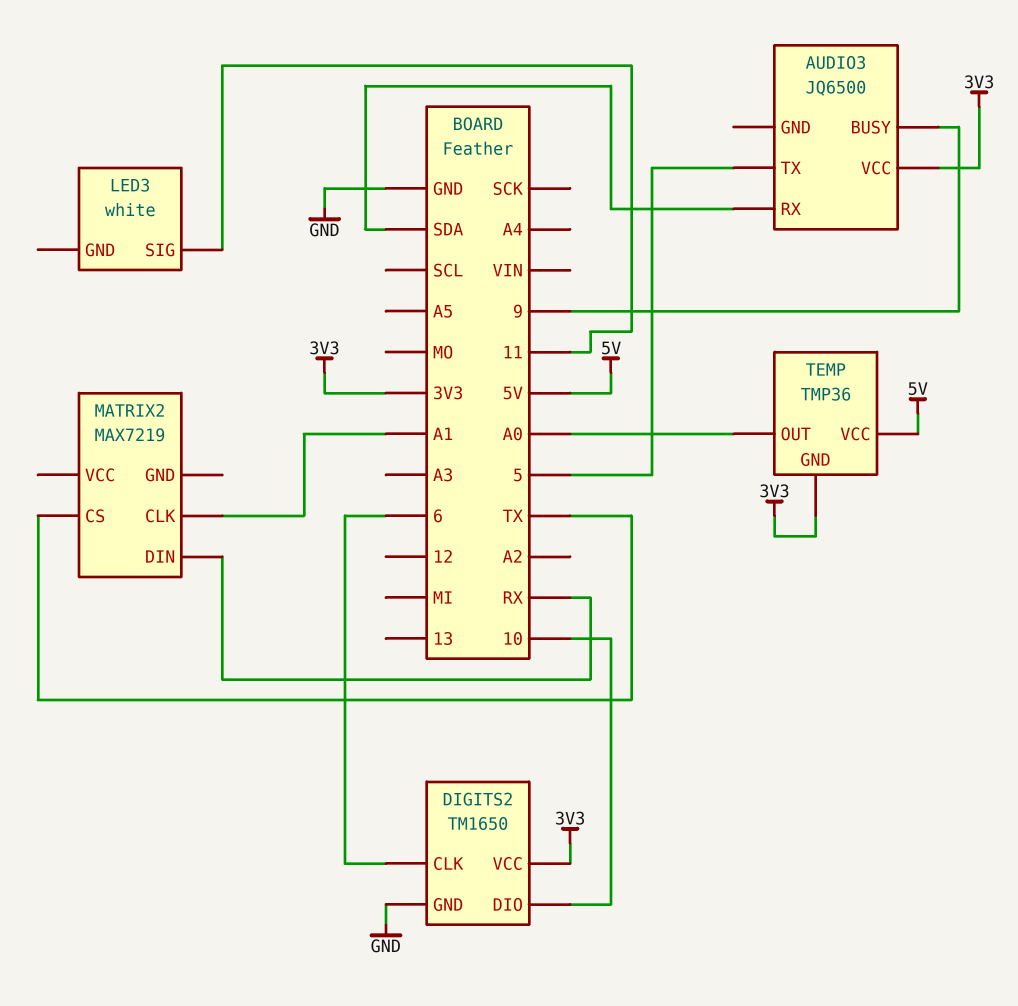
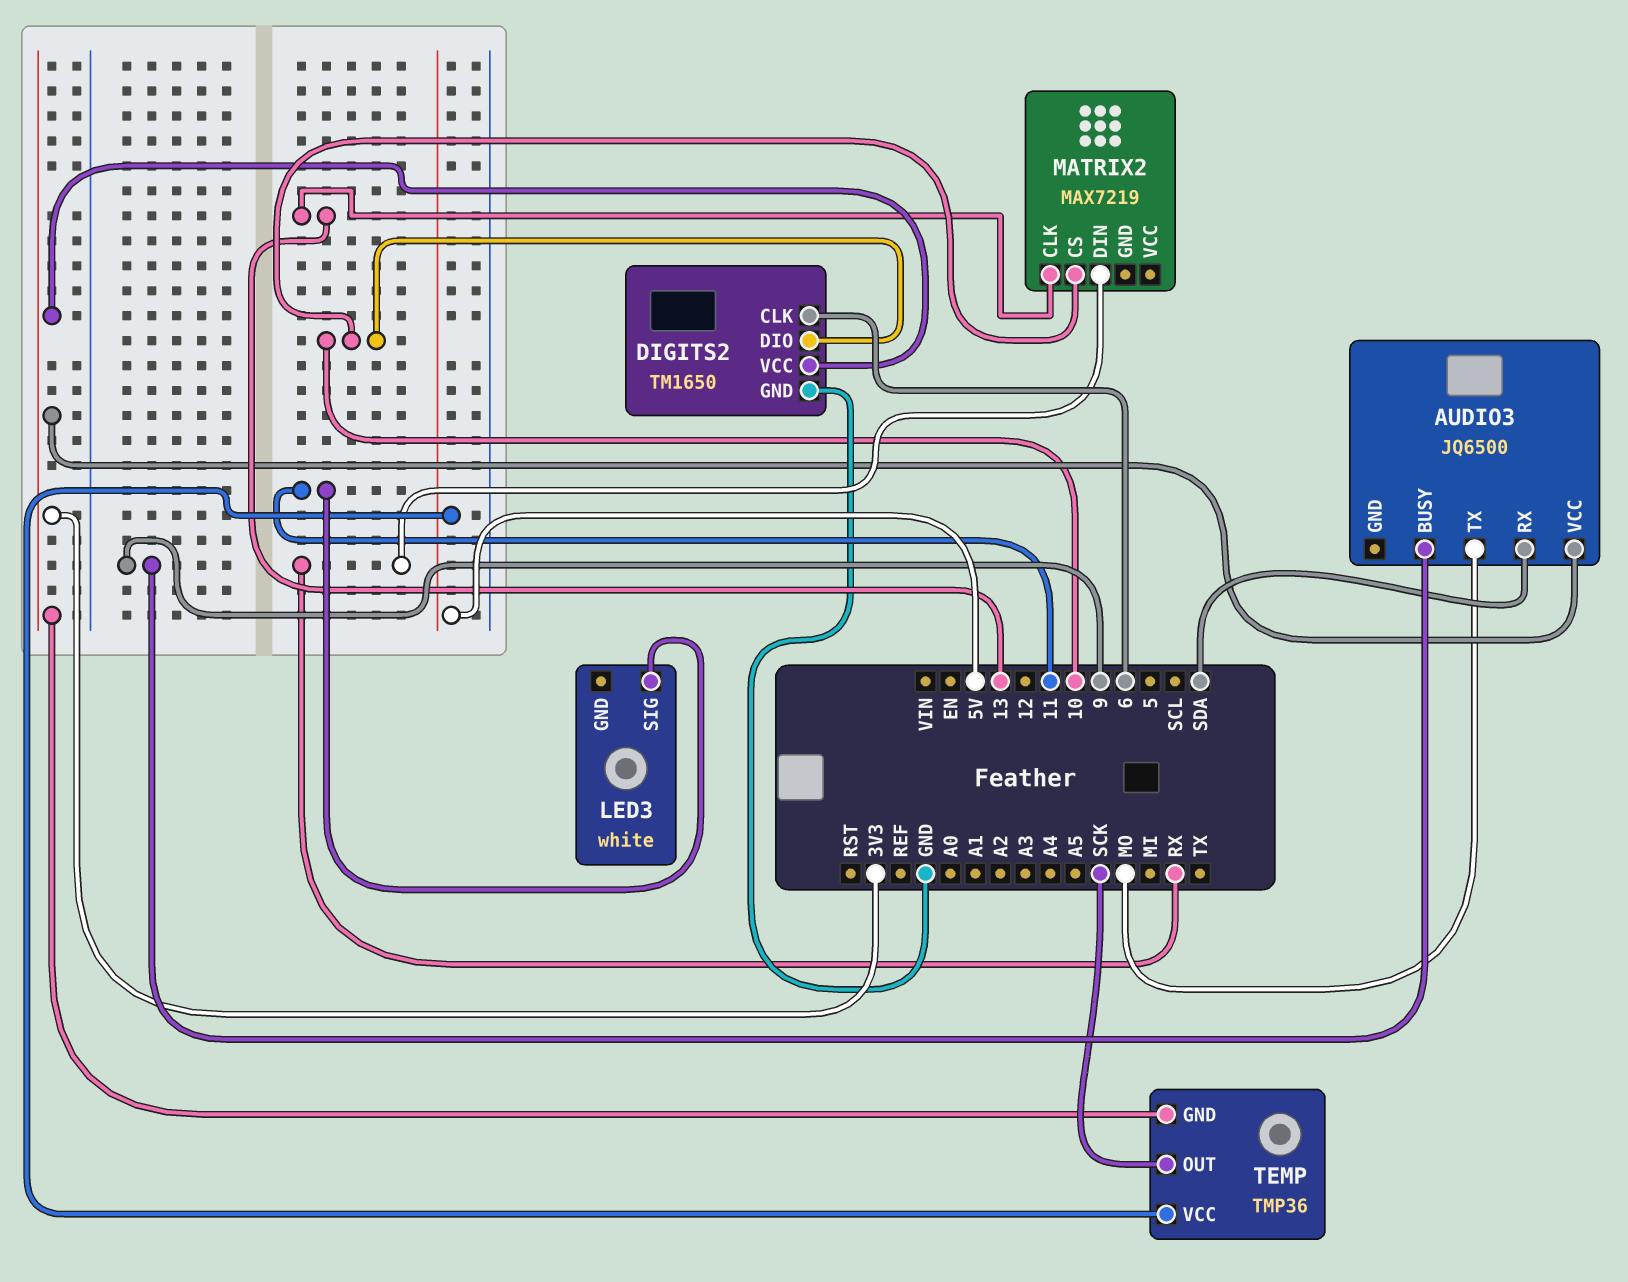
AUDIO3 pin TX: 5 -> MO
MATRIX2 pin CLK: A1 -> 13
MATRIX2 pin CS: TX -> 10
TEMP pin OUT: A0 -> SCK

